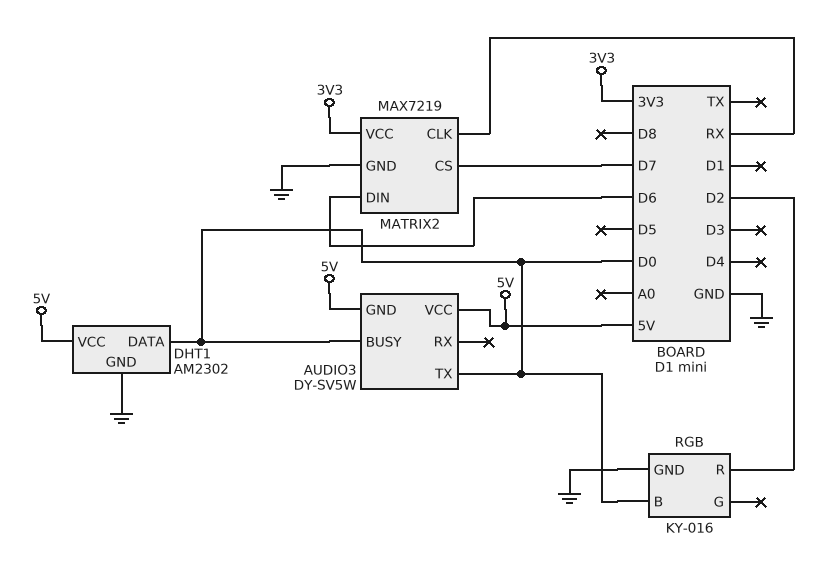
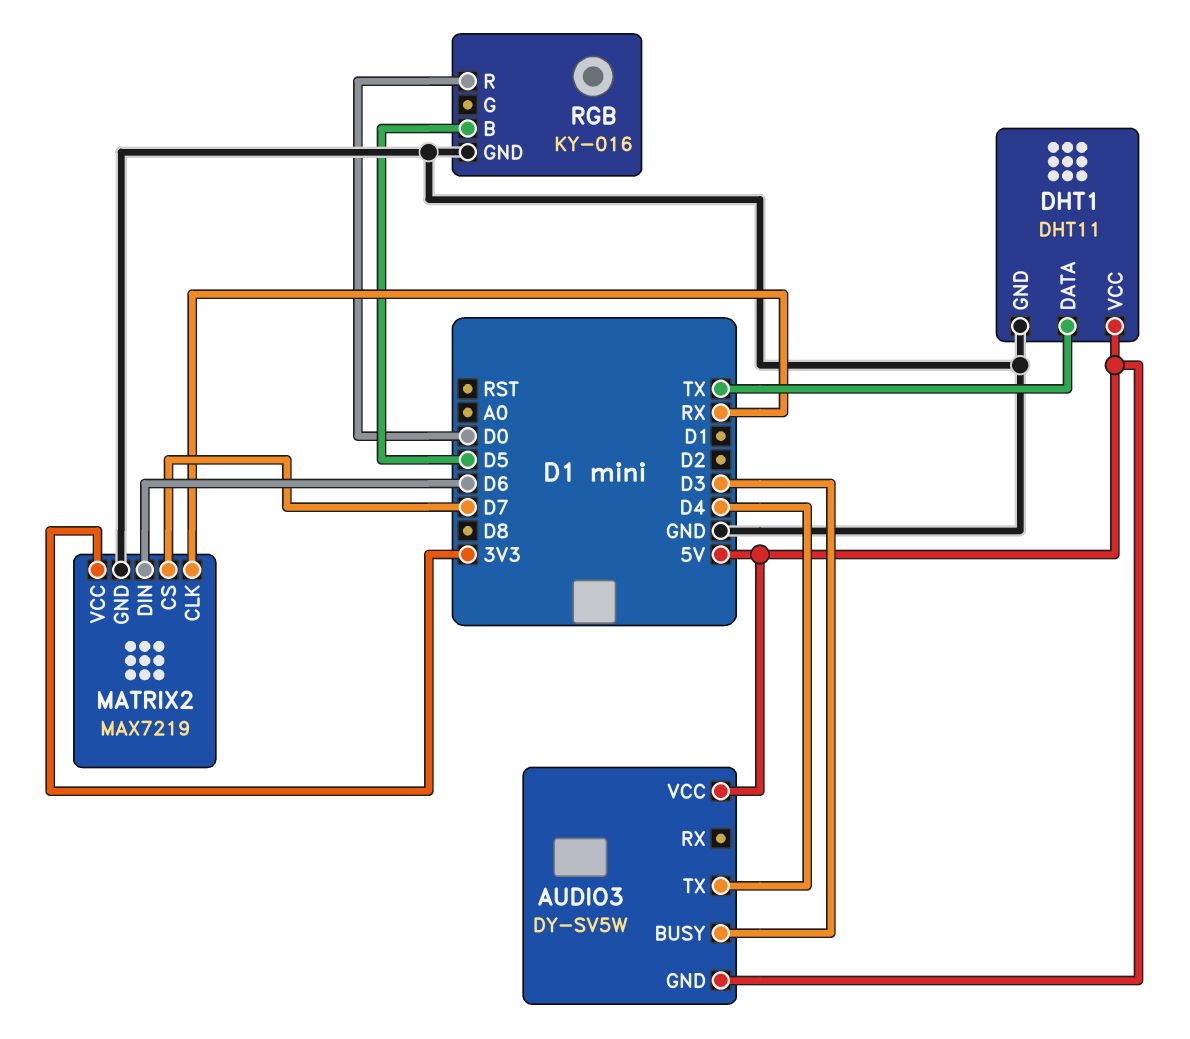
AUDIO3 pin BUSY: D0 -> D3
AUDIO3 pin TX: D0 -> D4
DHT1: AM2302 -> DHT11
DHT1 pin DATA: D0 -> TX
RGB pin B: D0 -> D5
RGB pin R: D2 -> D0

